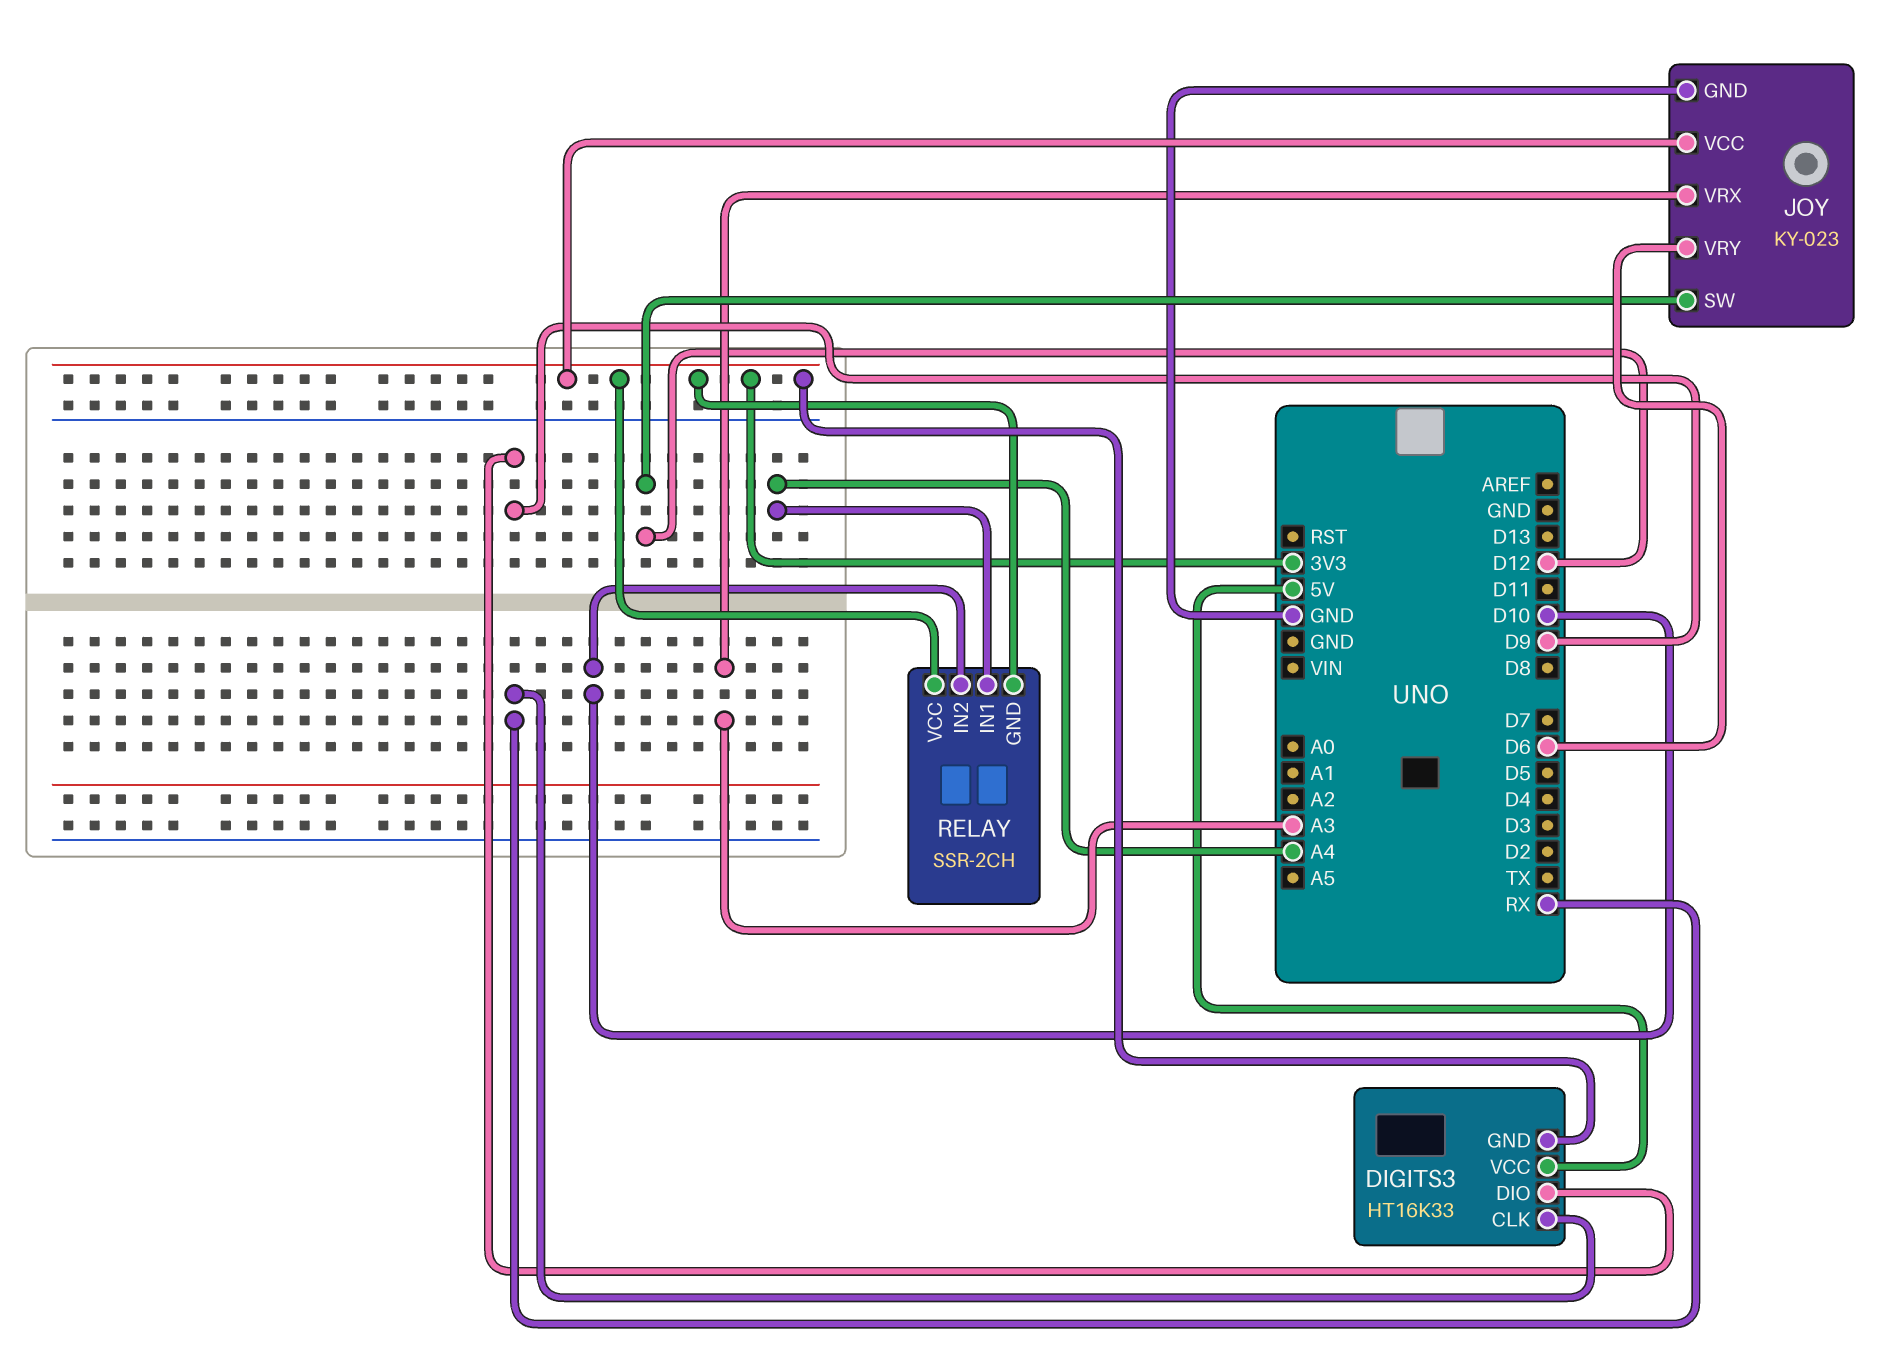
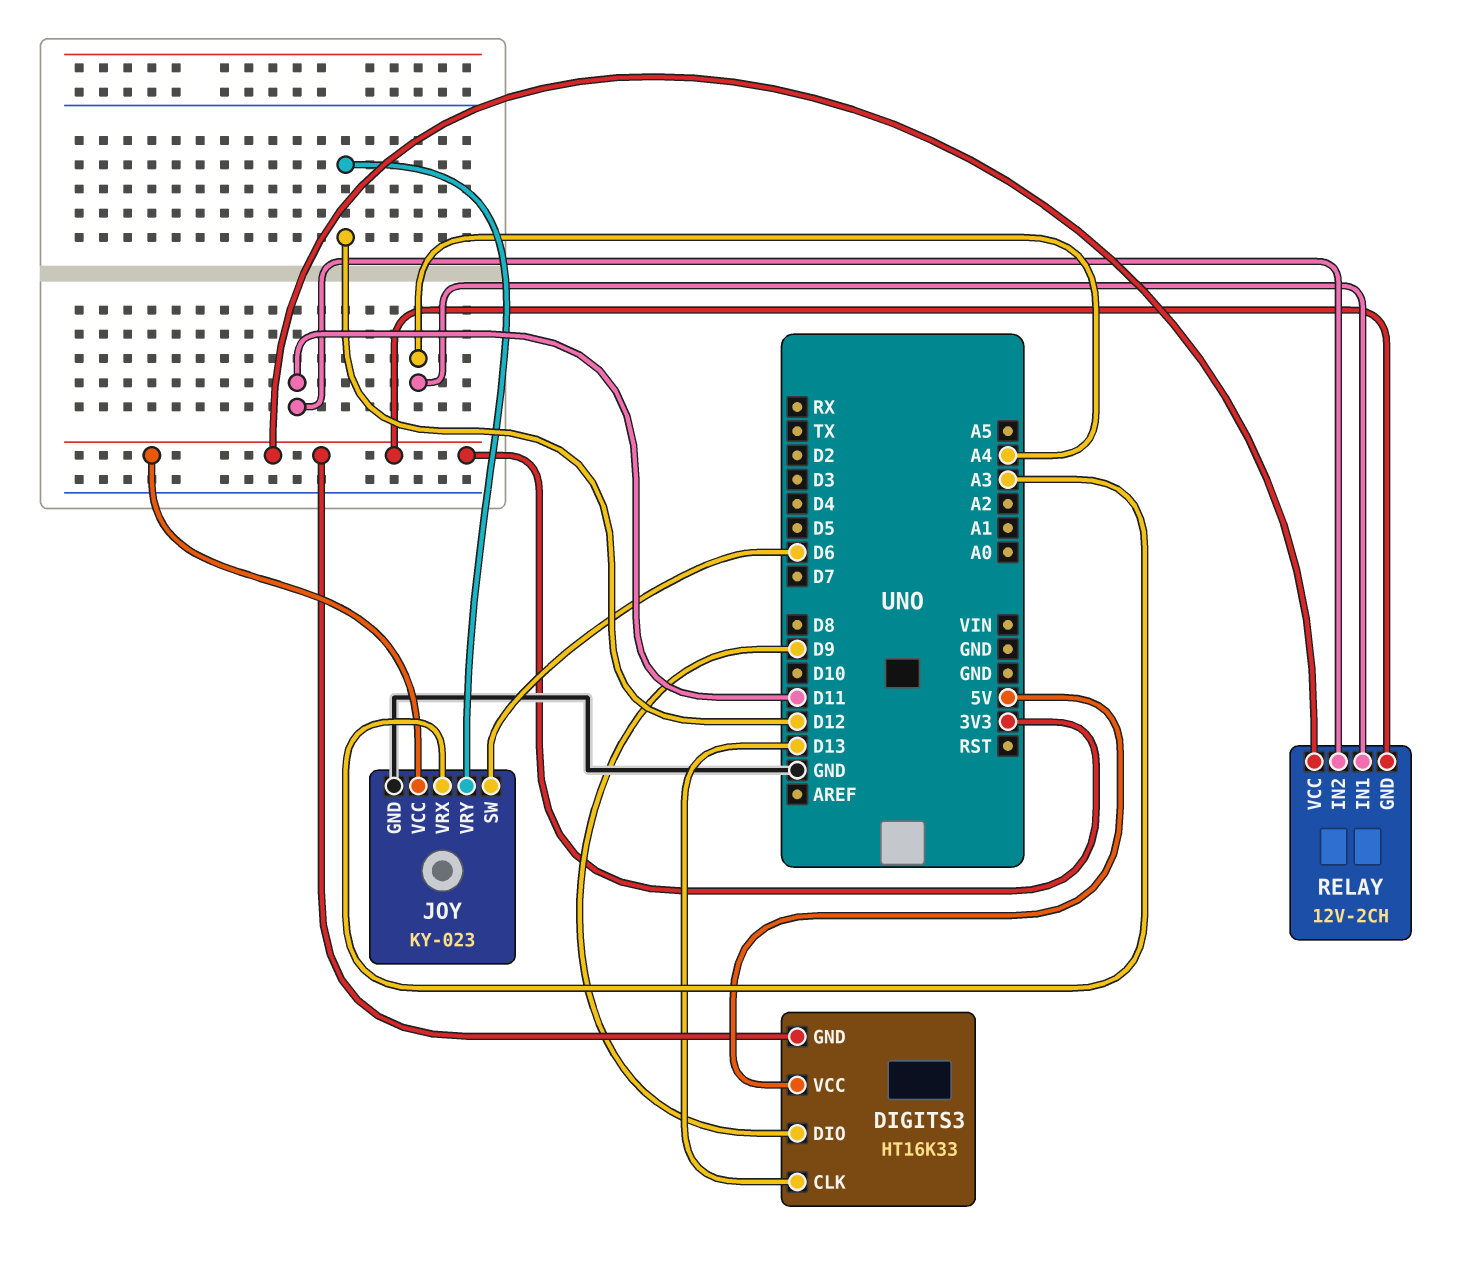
DIGITS3 pin CLK: RX -> D13
JOY pin SW: D12 -> D6
JOY pin VRY: D6 -> D12
RELAY: SSR-2CH -> 12V-2CH
RELAY pin IN2: D10 -> D11

